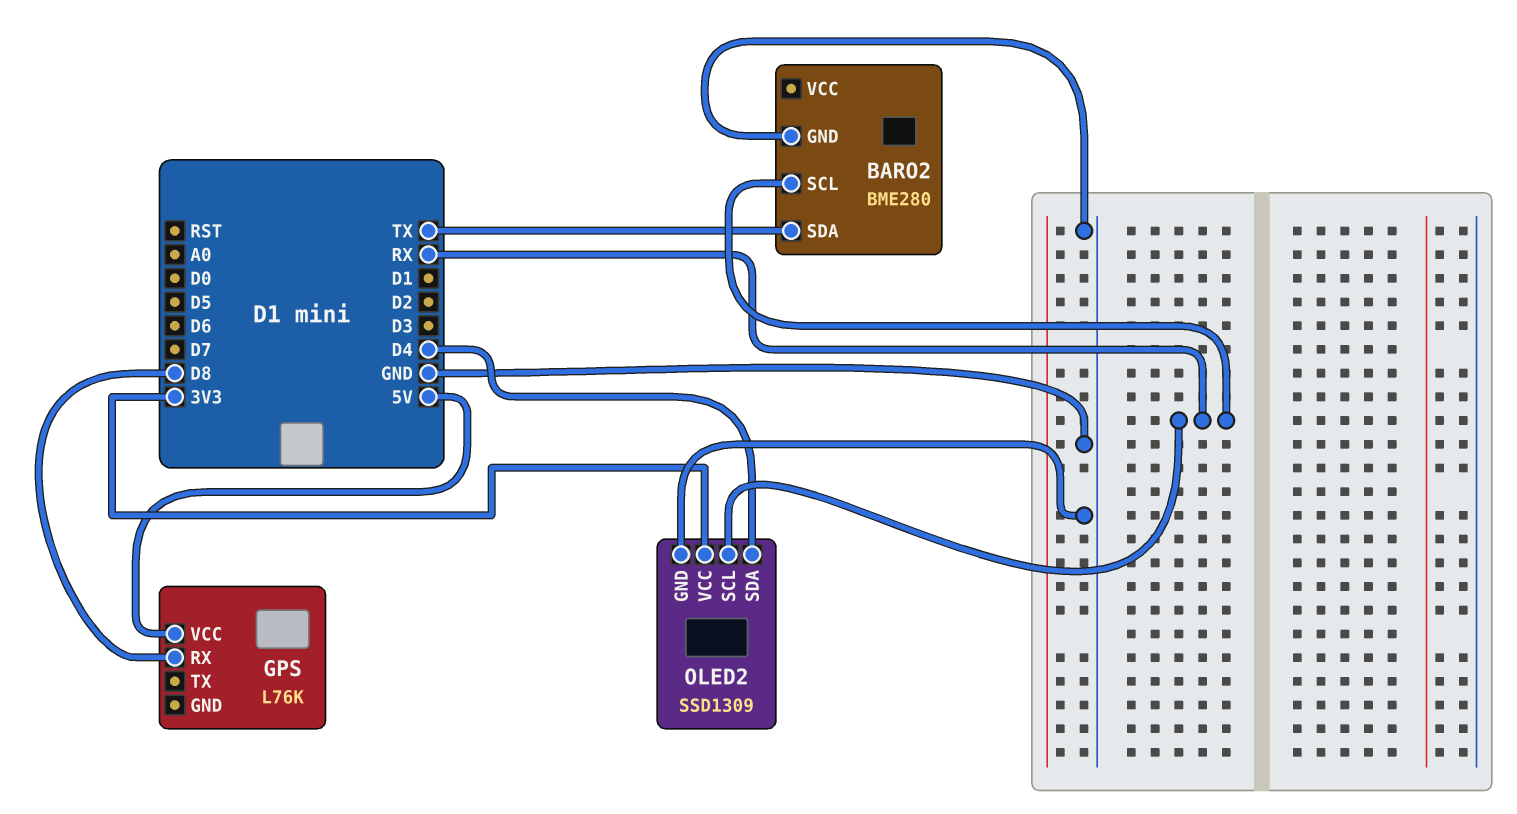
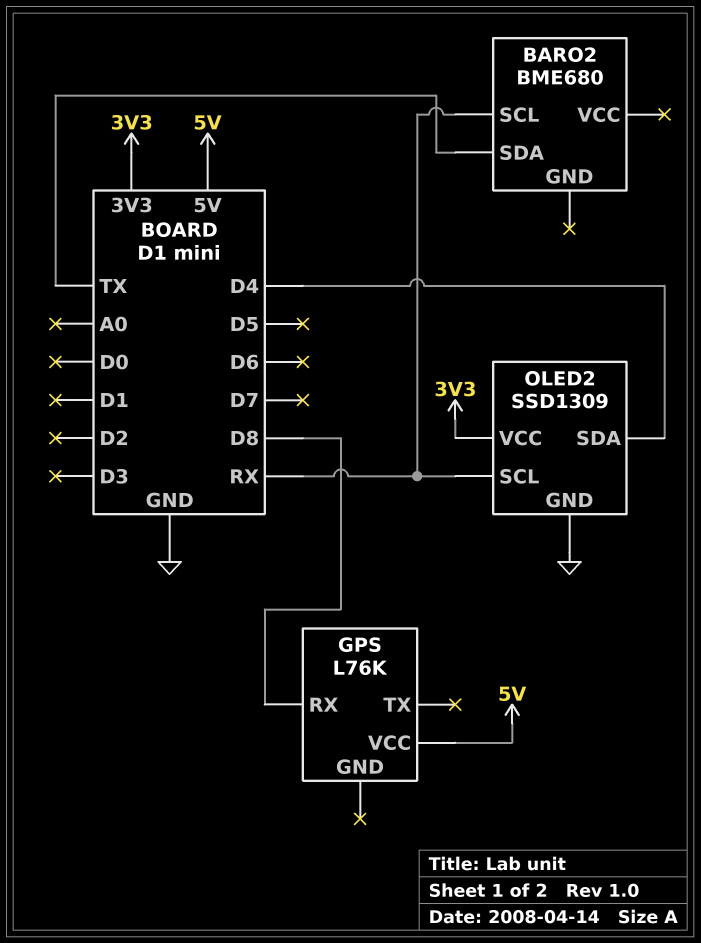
BARO2: BME280 -> BME680
BARO2 pin GND: GND -> none

